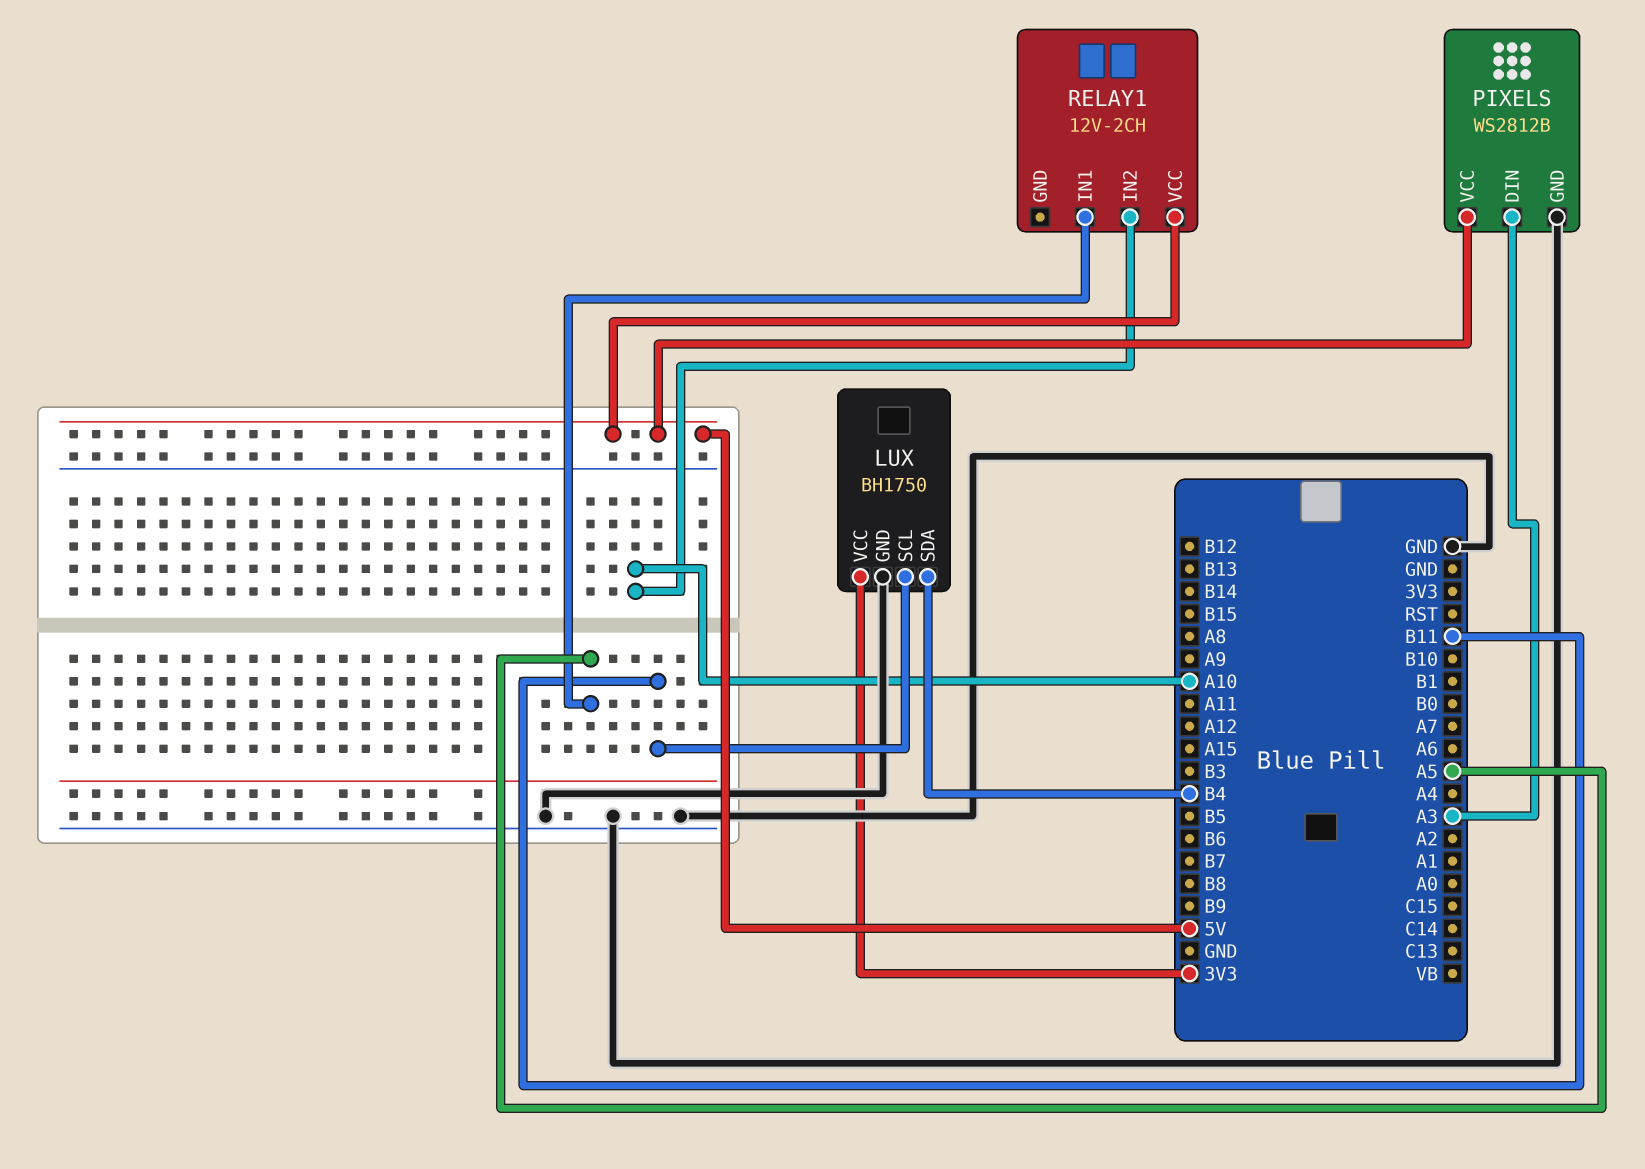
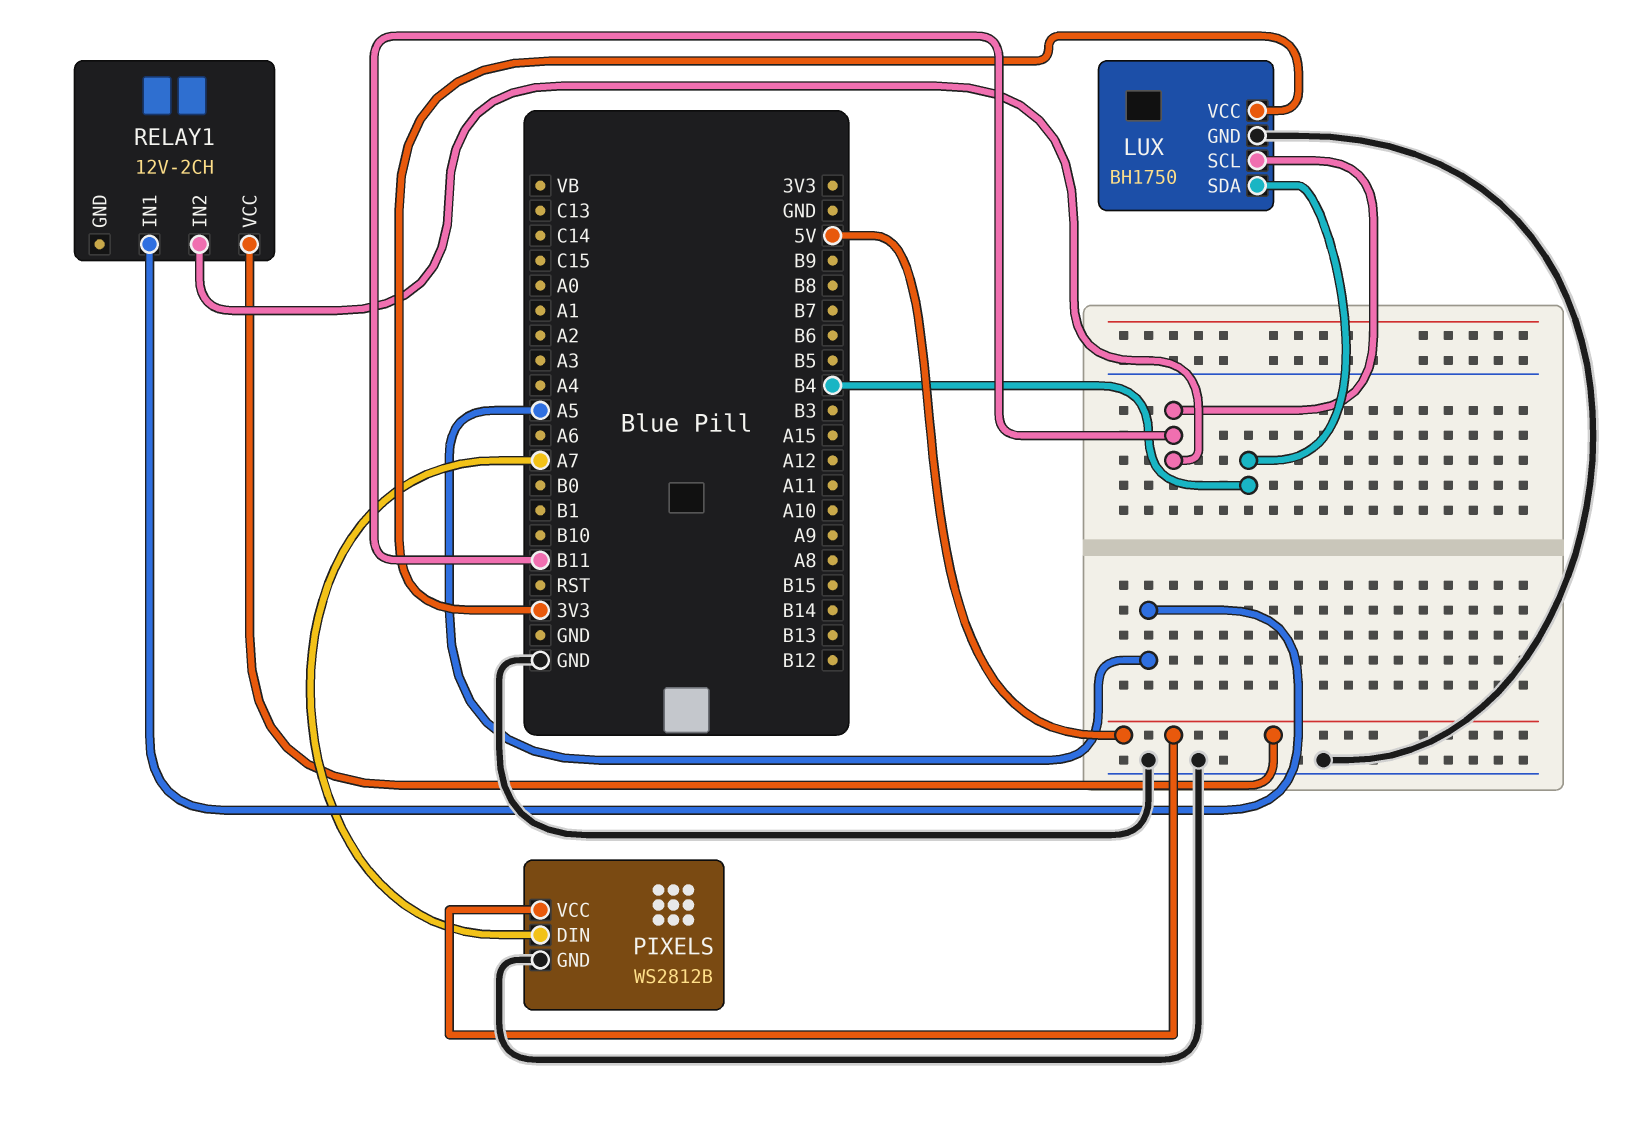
PIXELS pin DIN: A3 -> A7
RELAY1 pin IN2: A10 -> B11

